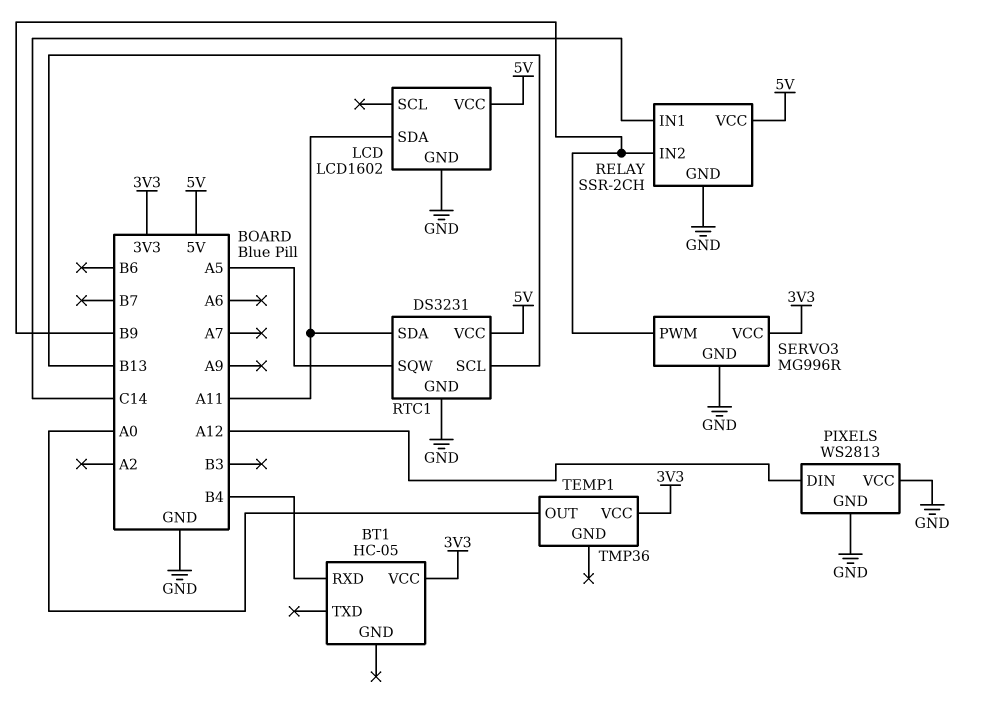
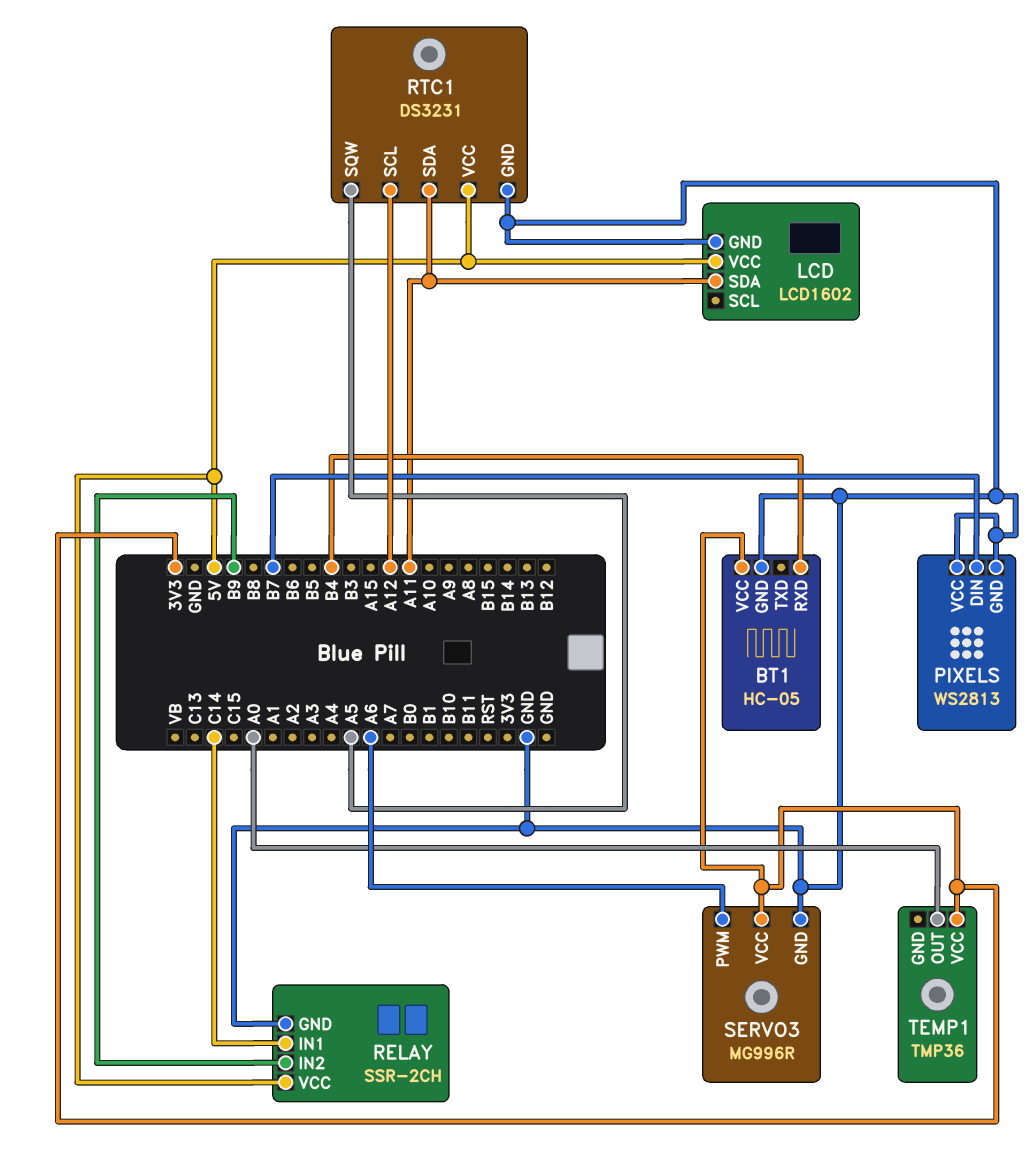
BT1 pin GND: none -> GND
PIXELS pin DIN: A12 -> B7
RTC1 pin SCL: B13 -> A12
SERVO3 pin PWM: B9 -> A6

